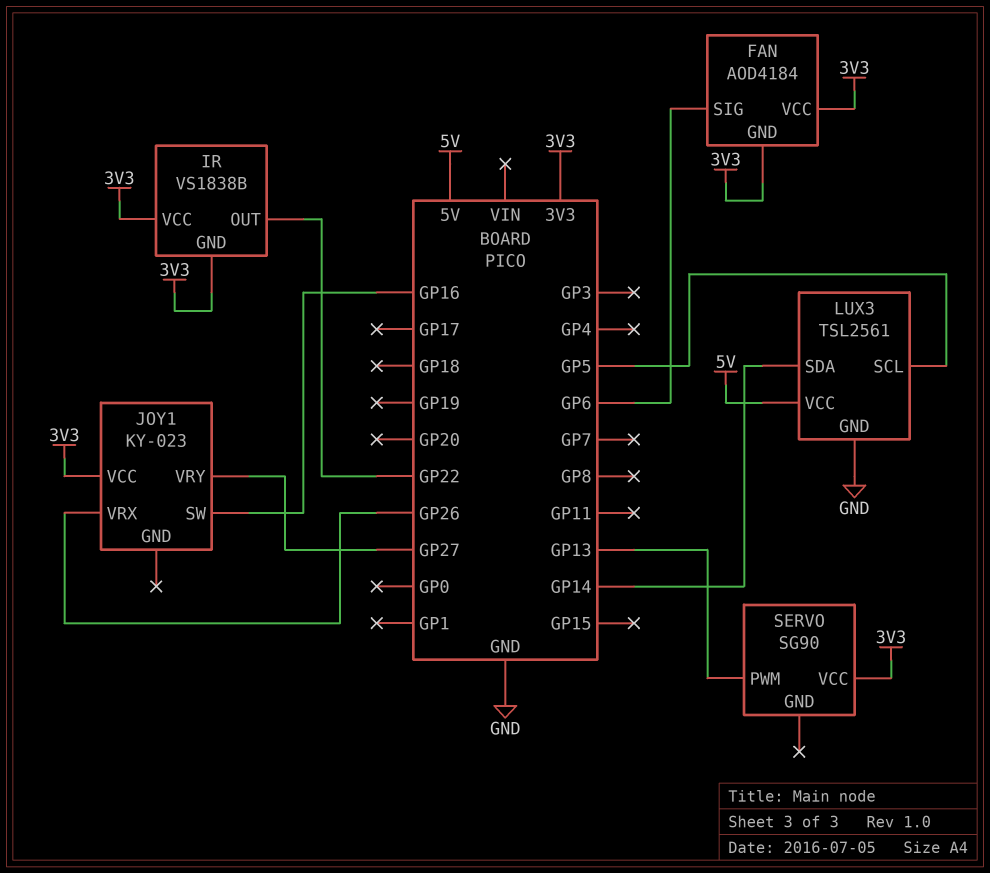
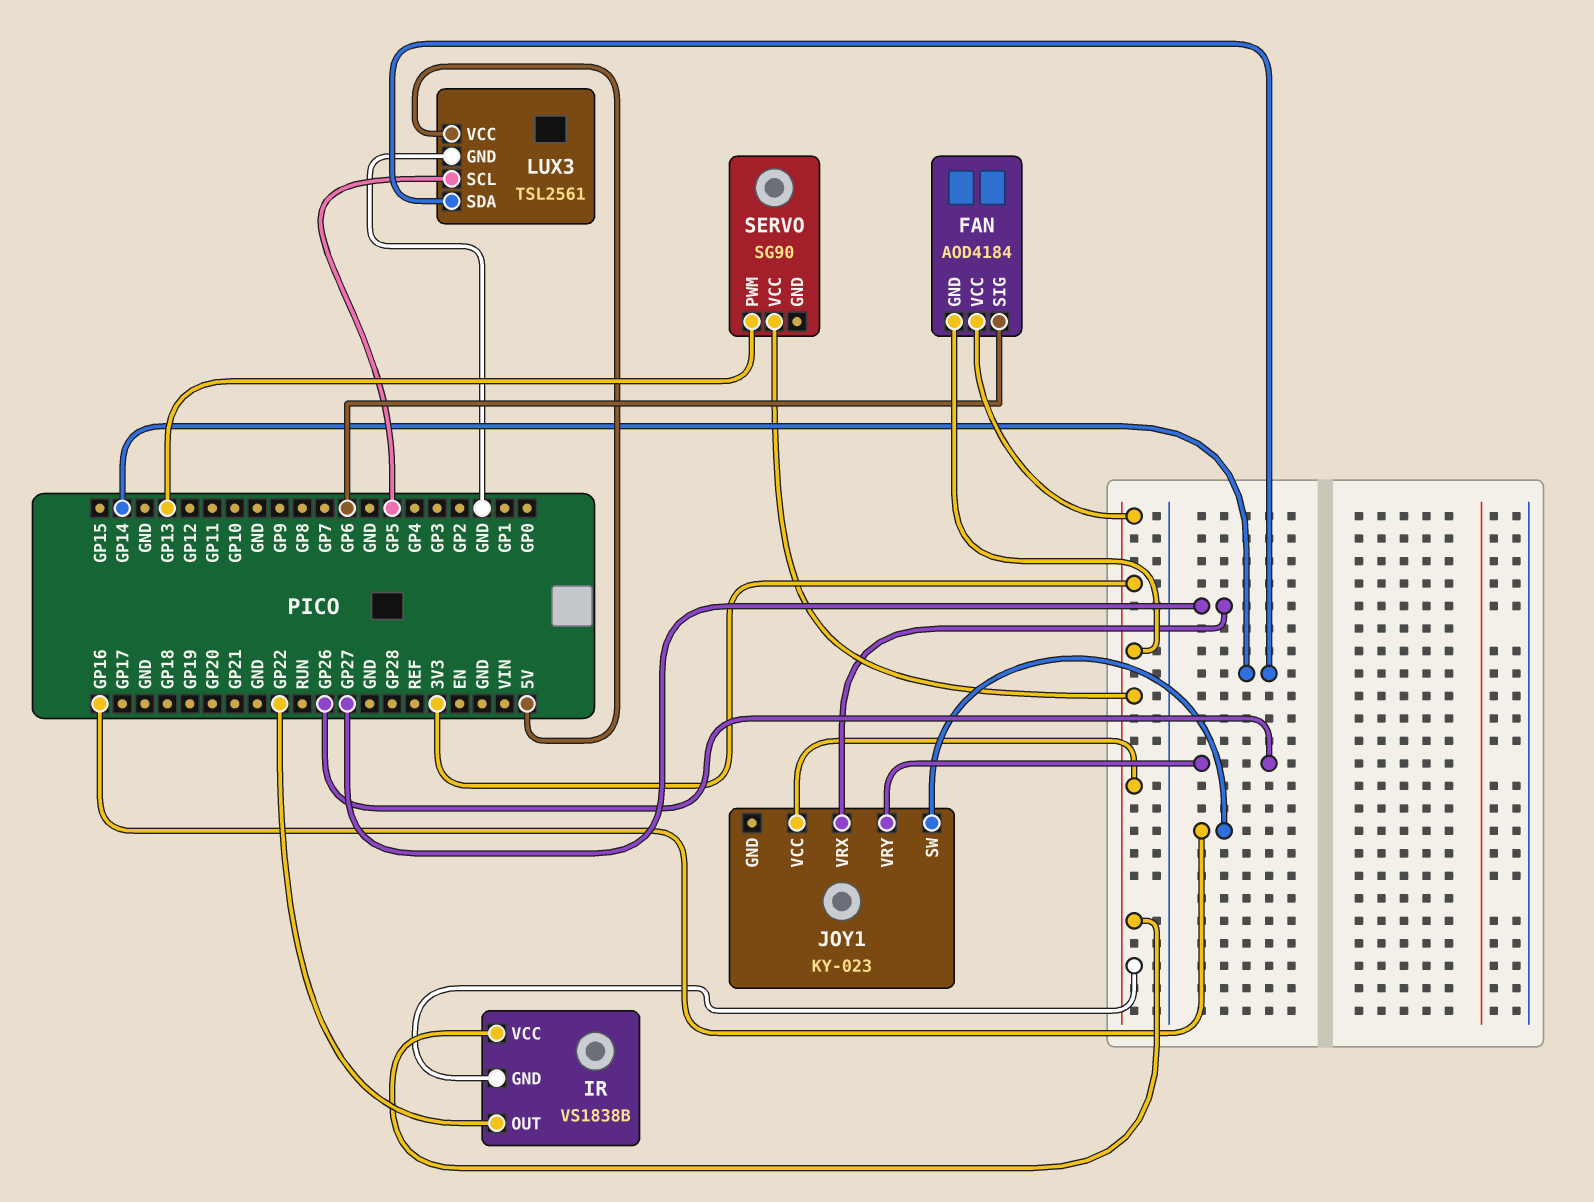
JOY1 pin VRX: GP26 -> GP27
JOY1 pin VRY: GP27 -> GP26

